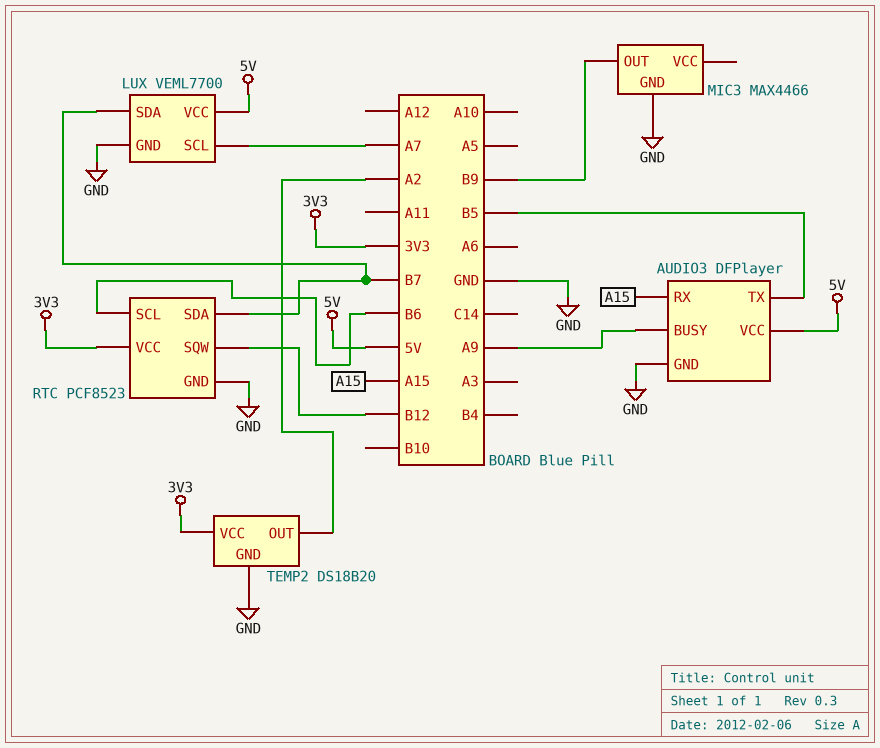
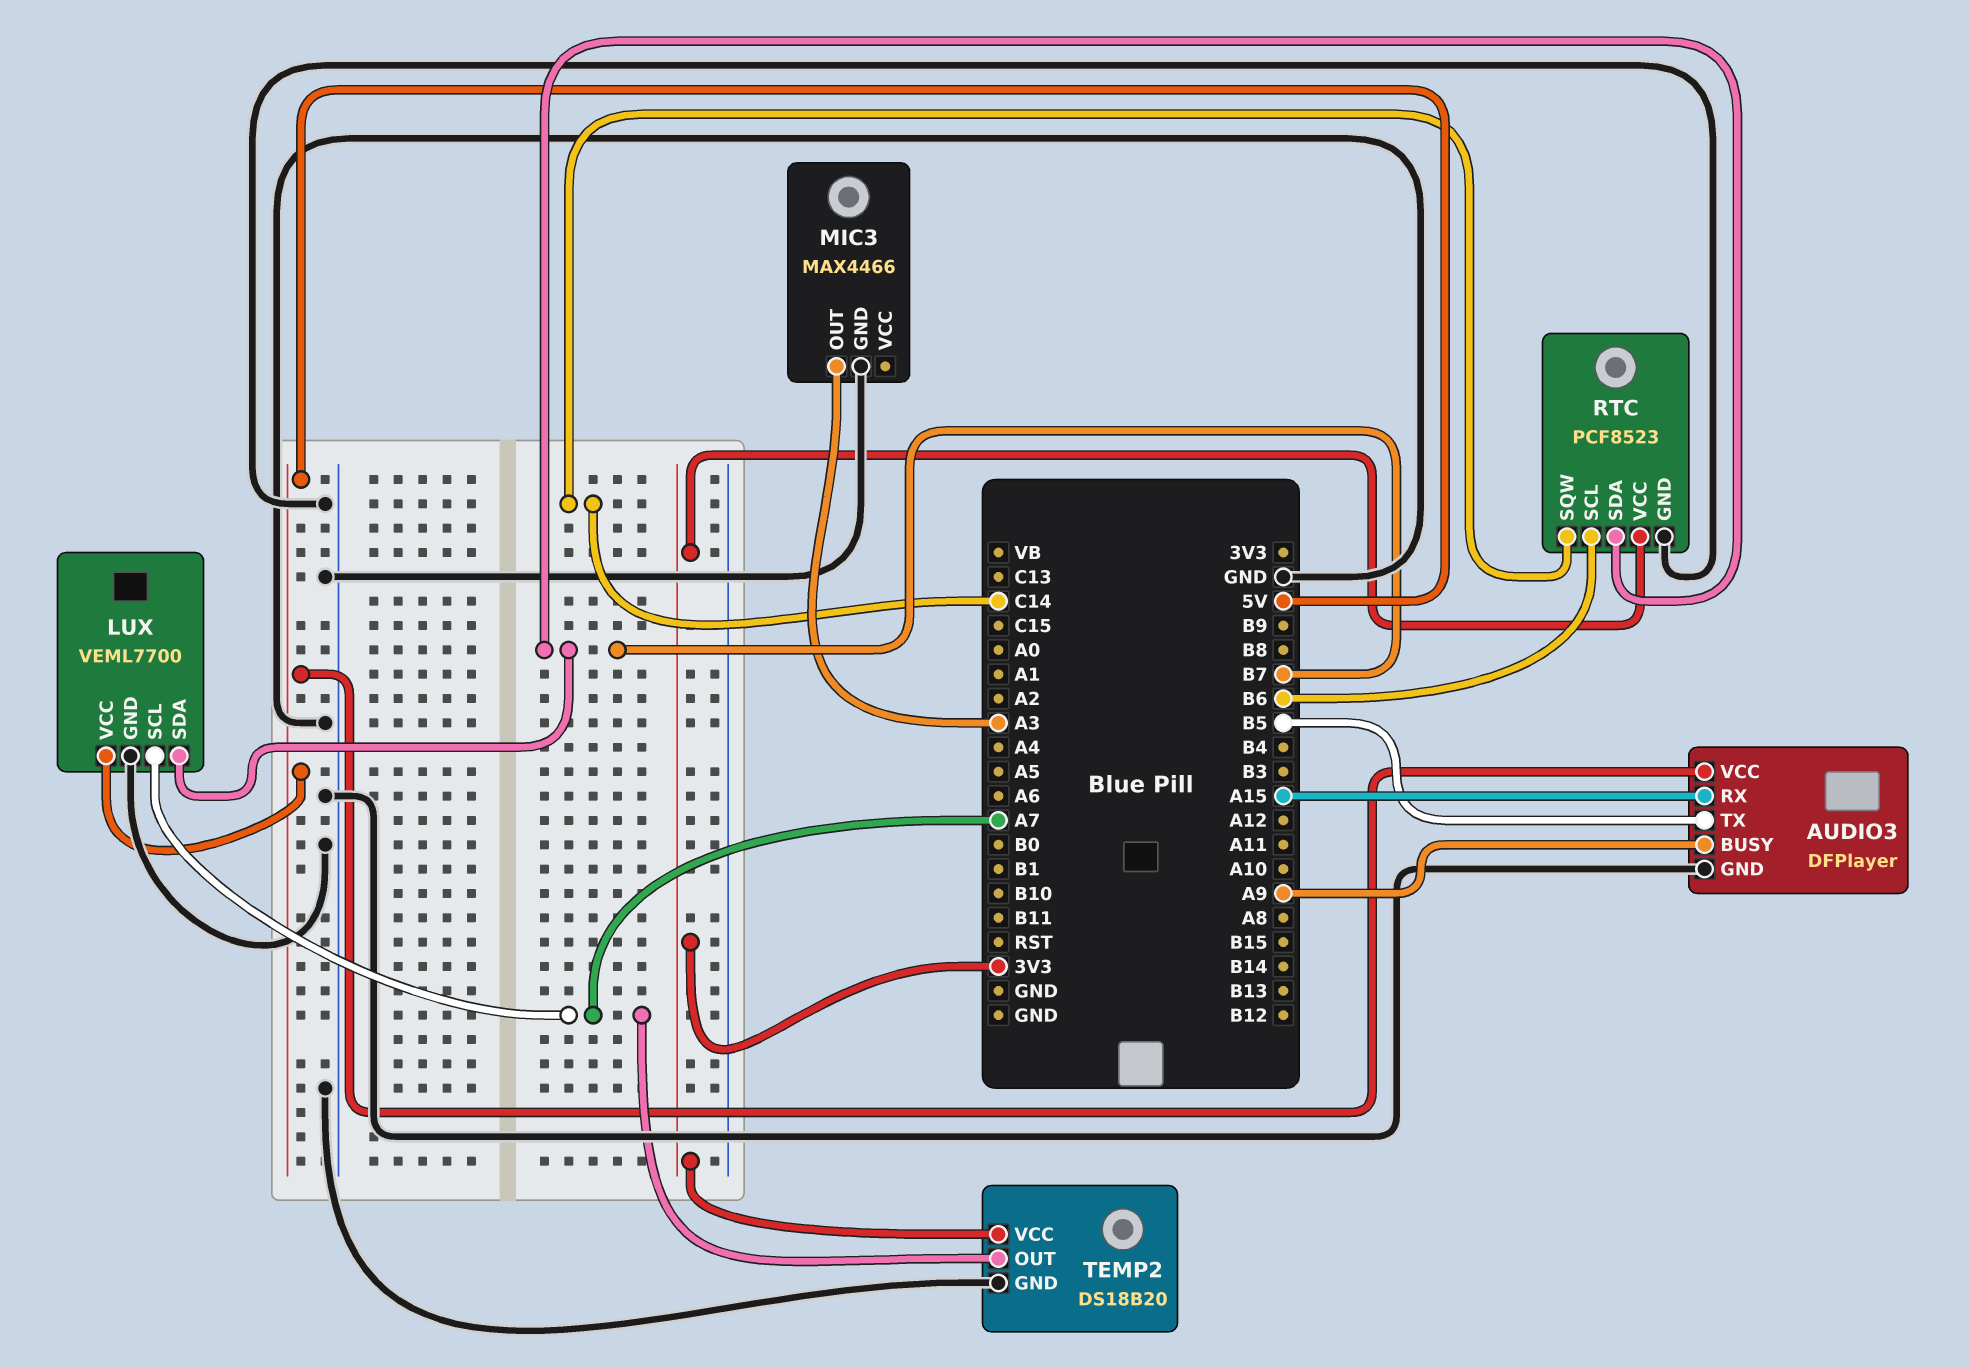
MIC3 pin OUT: B9 -> A3
RTC pin SQW: B12 -> C14
TEMP2 pin OUT: A2 -> A7

